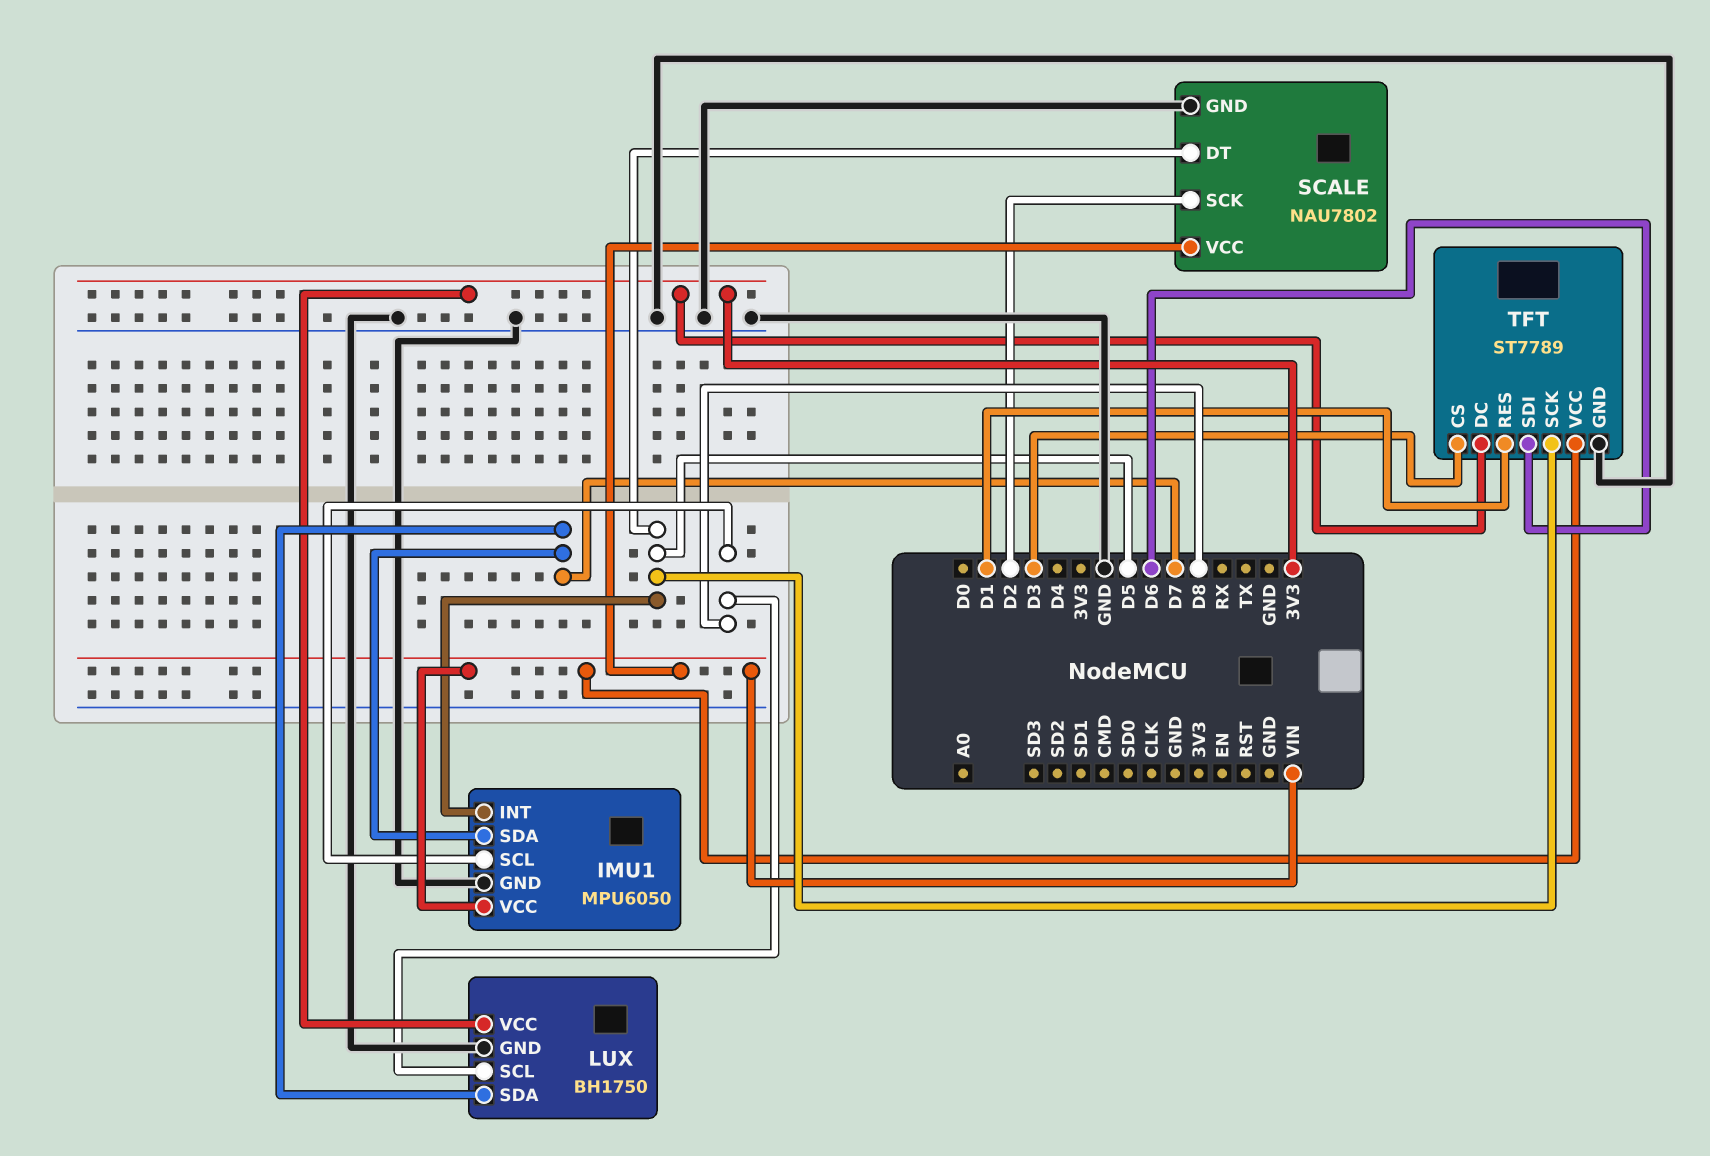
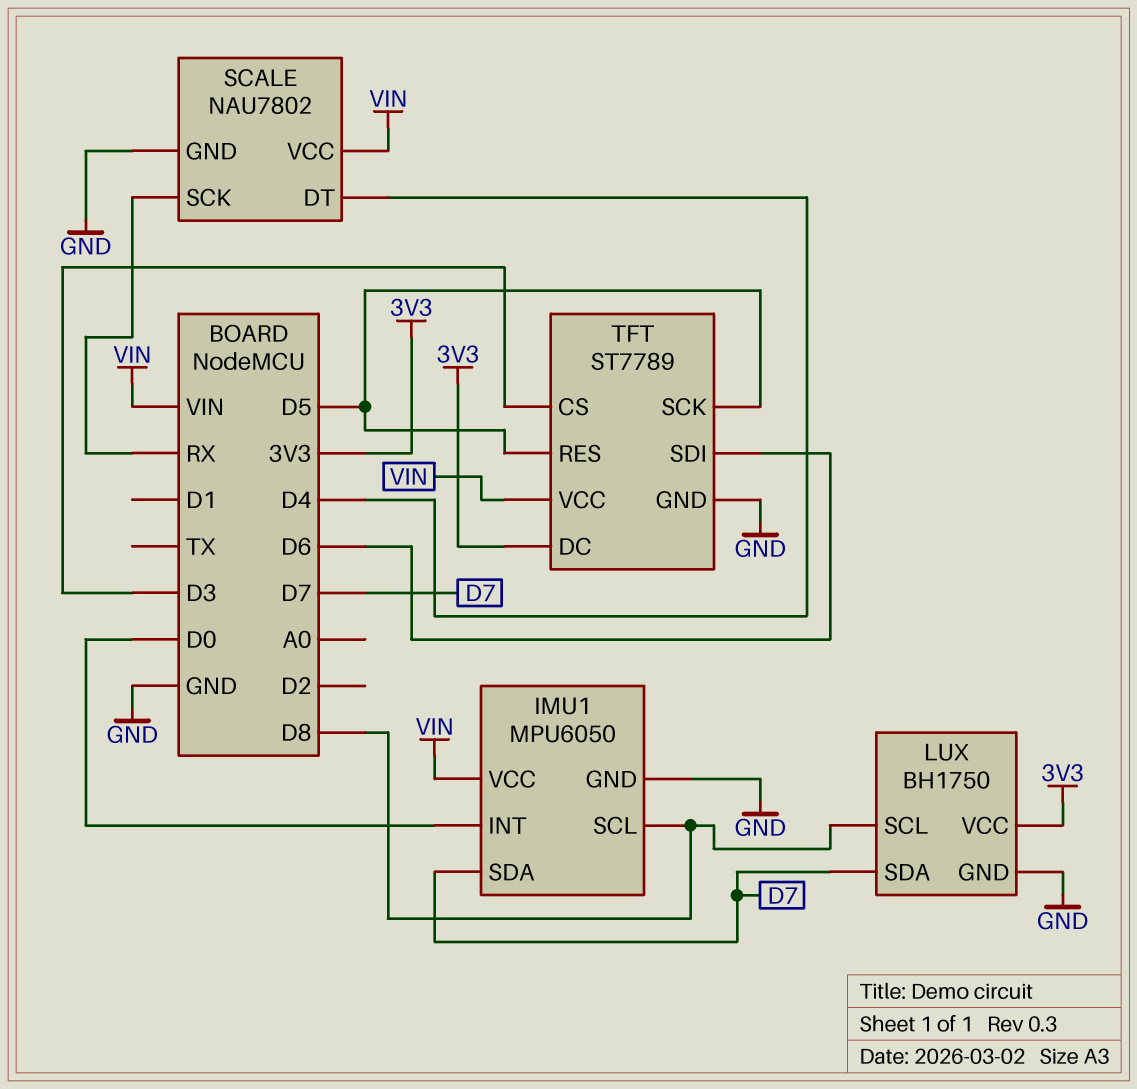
IMU1 pin INT: D5 -> D0
SCALE pin DT: D5 -> D4
SCALE pin SCK: D2 -> RX
TFT pin RES: D1 -> D5

